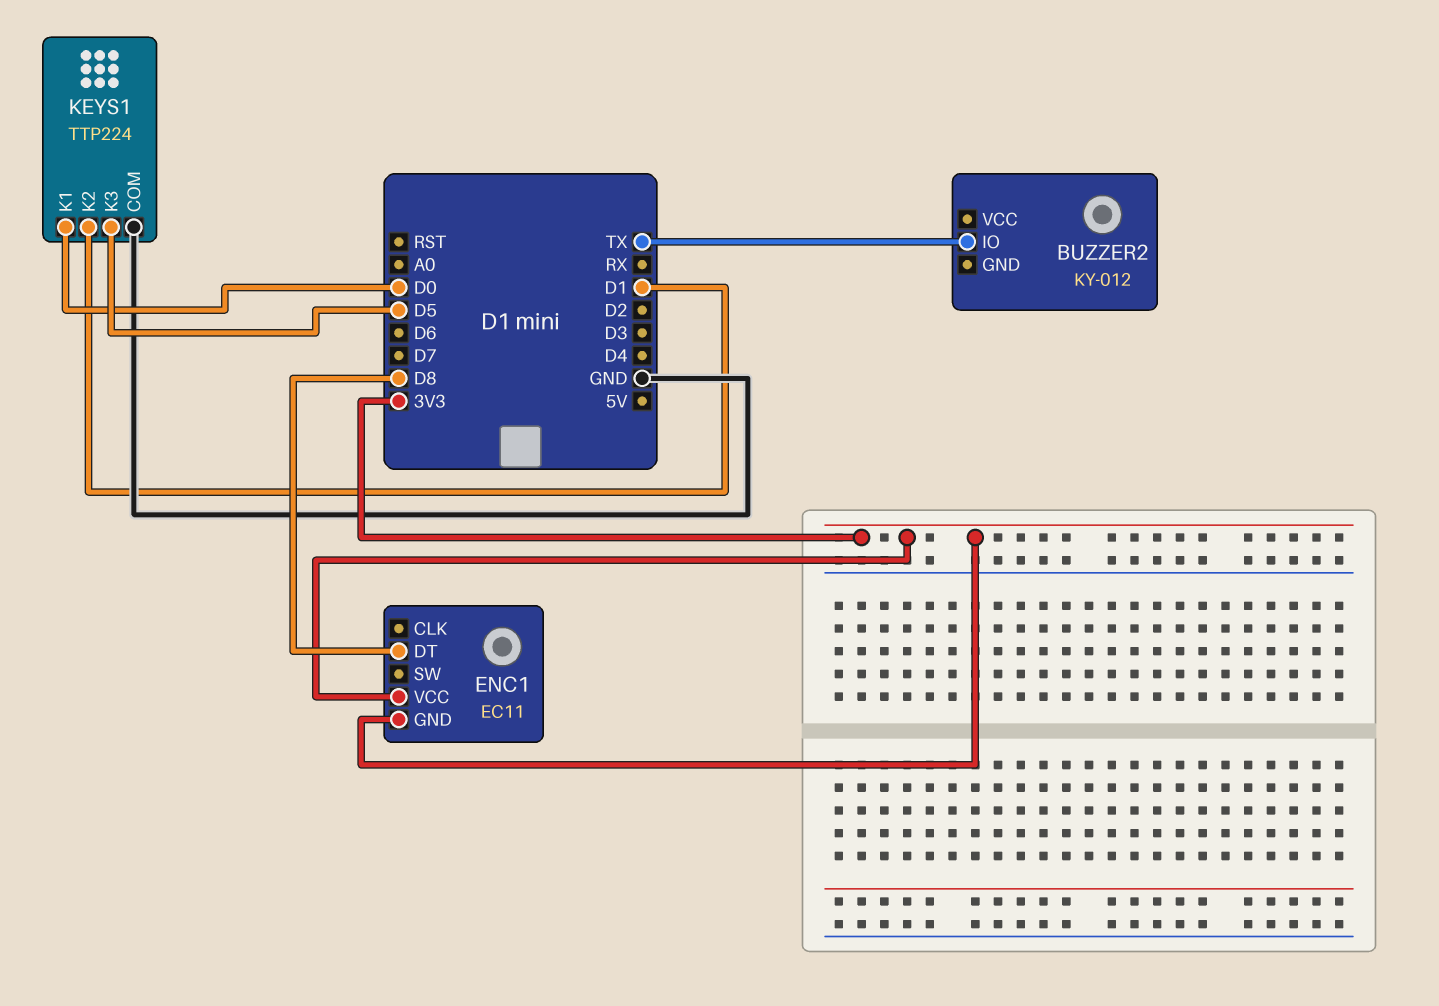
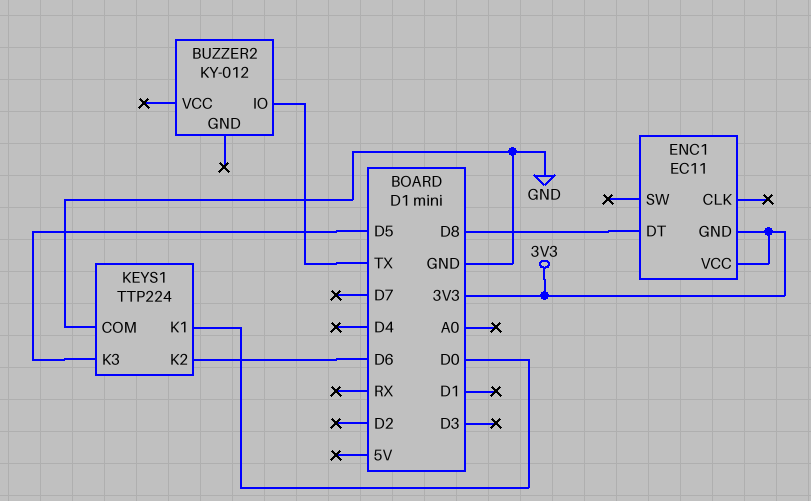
KEYS1 pin K2: D1 -> D6

